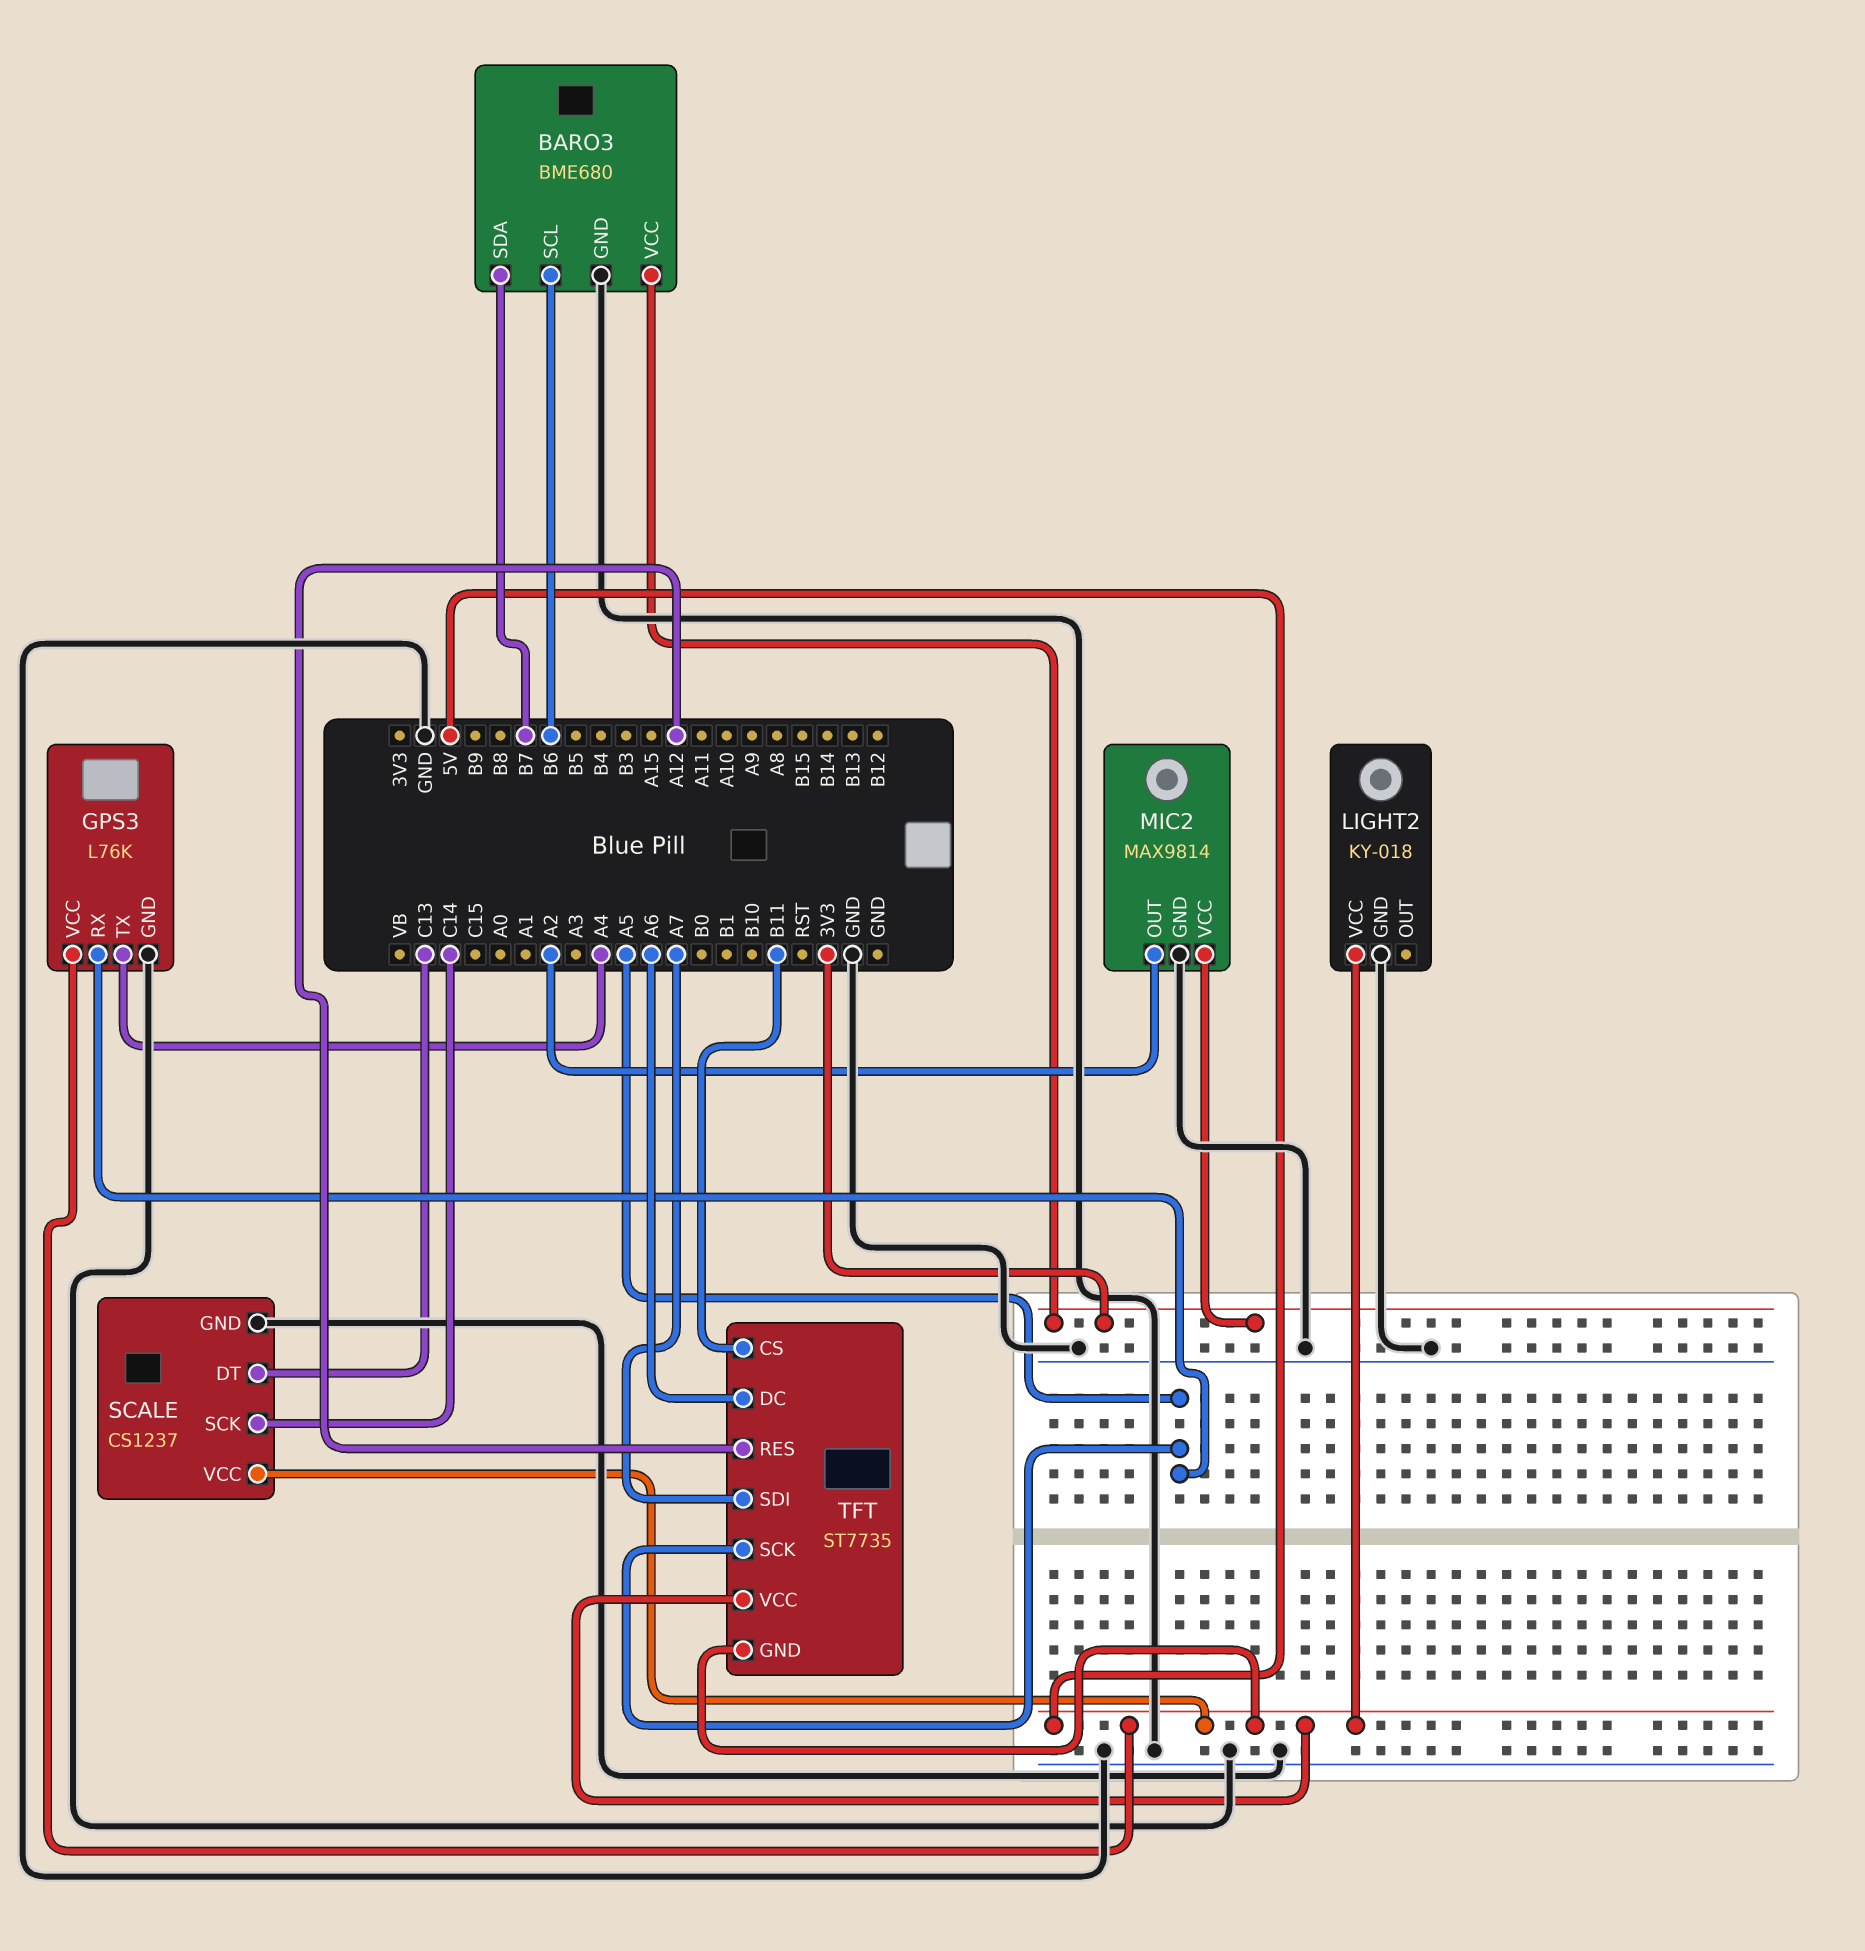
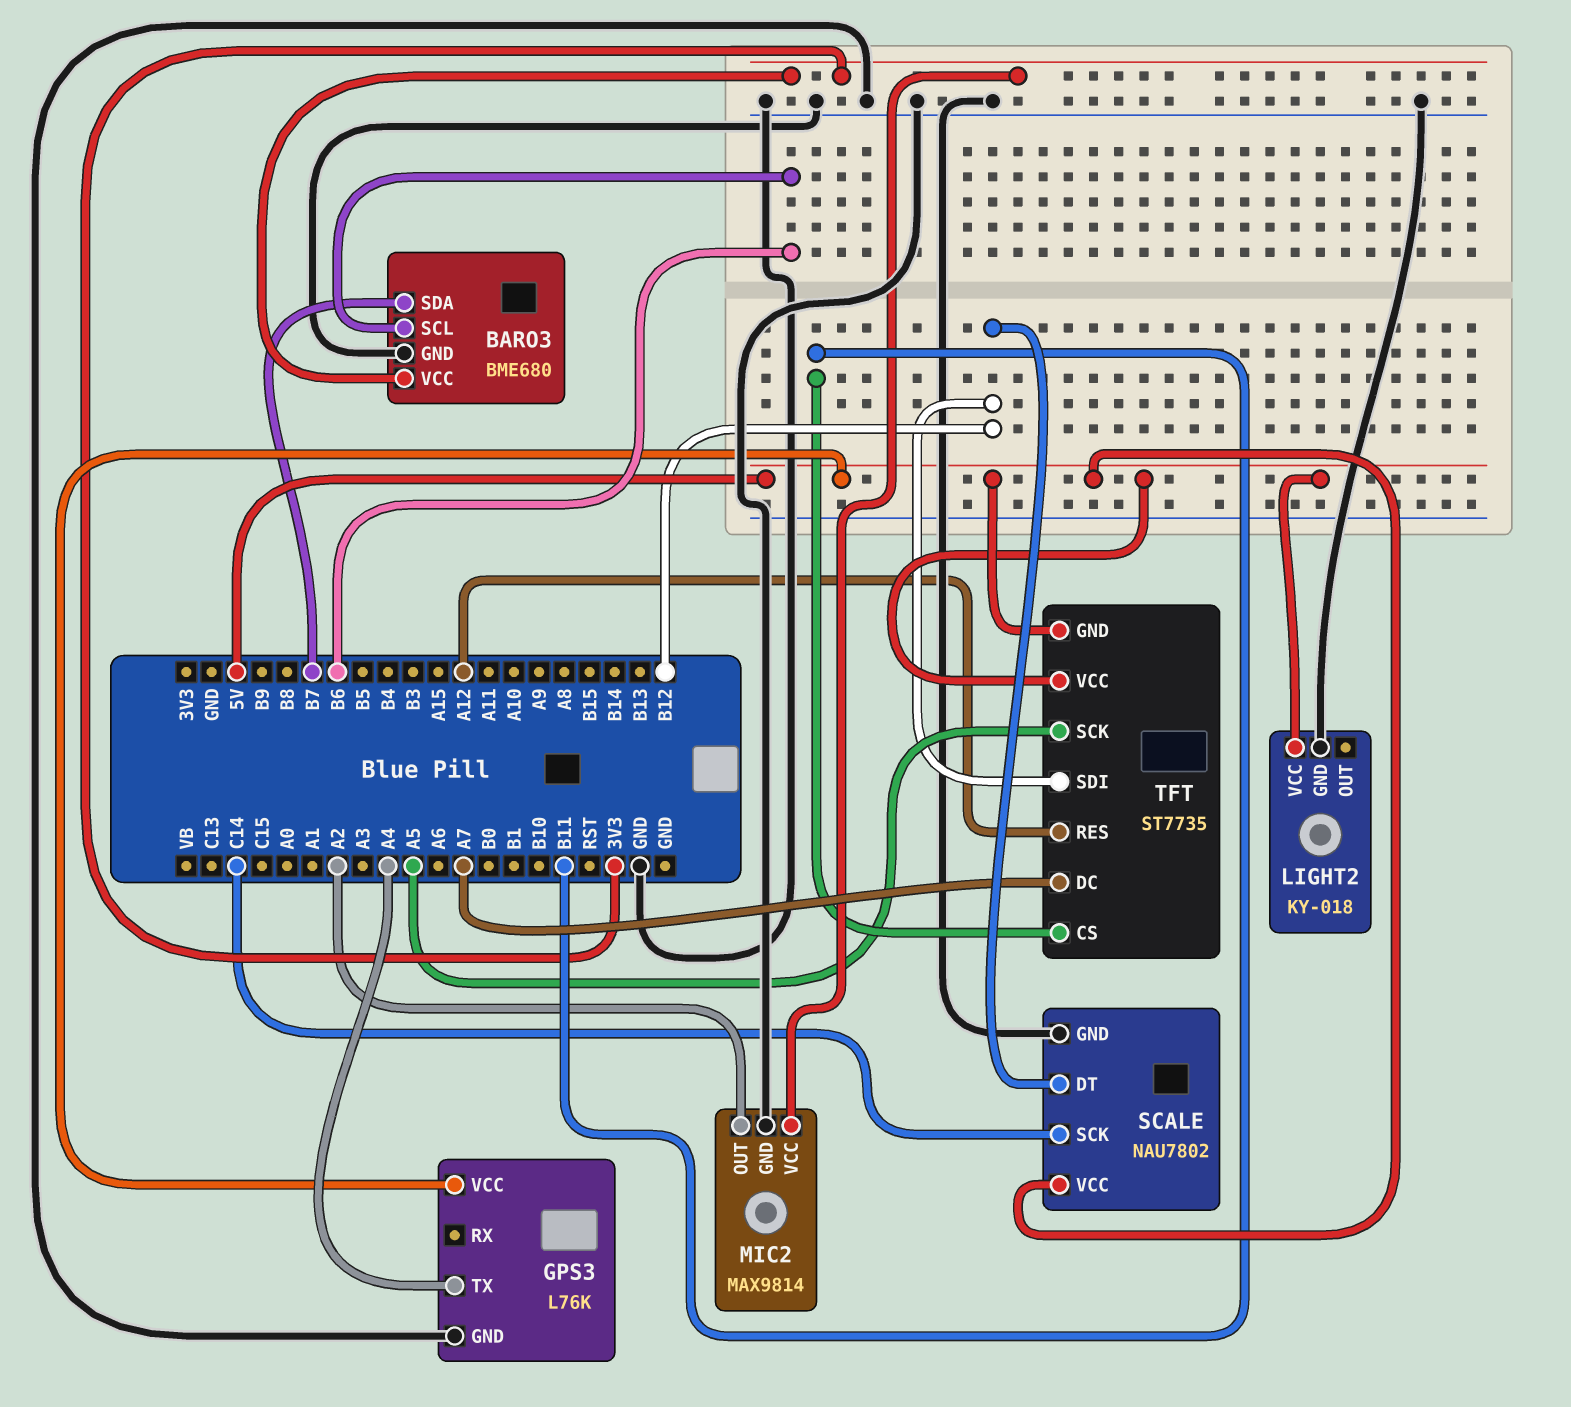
GPS3 pin RX: A5 -> none
SCALE: CS1237 -> NAU7802
SCALE pin DT: C13 -> B12
TFT pin DC: A6 -> A7
TFT pin SDI: A7 -> B12

